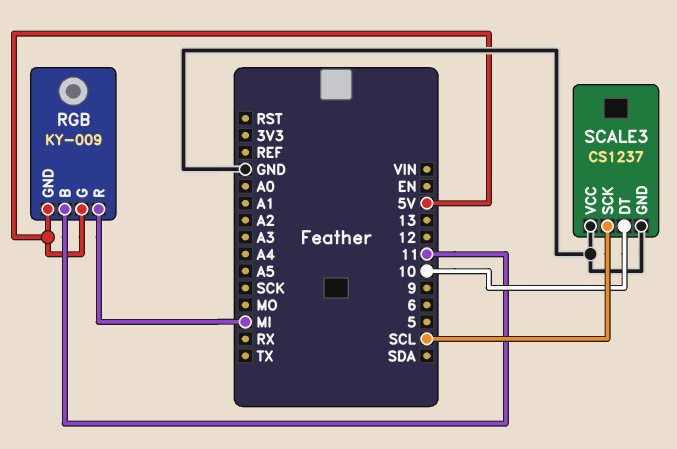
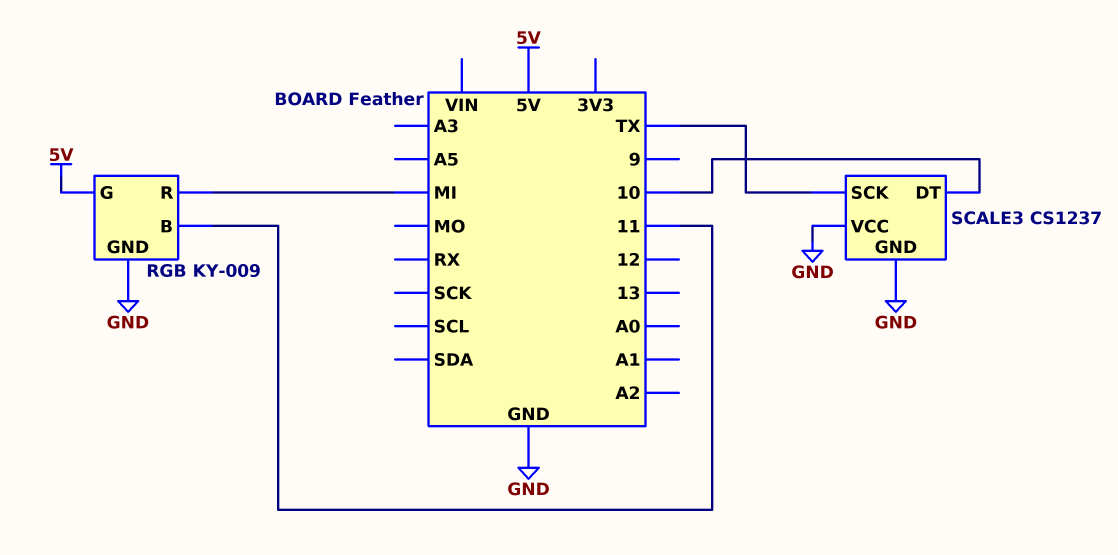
RGB pin GND: 5V -> GND
SCALE3 pin SCK: SCL -> TX

